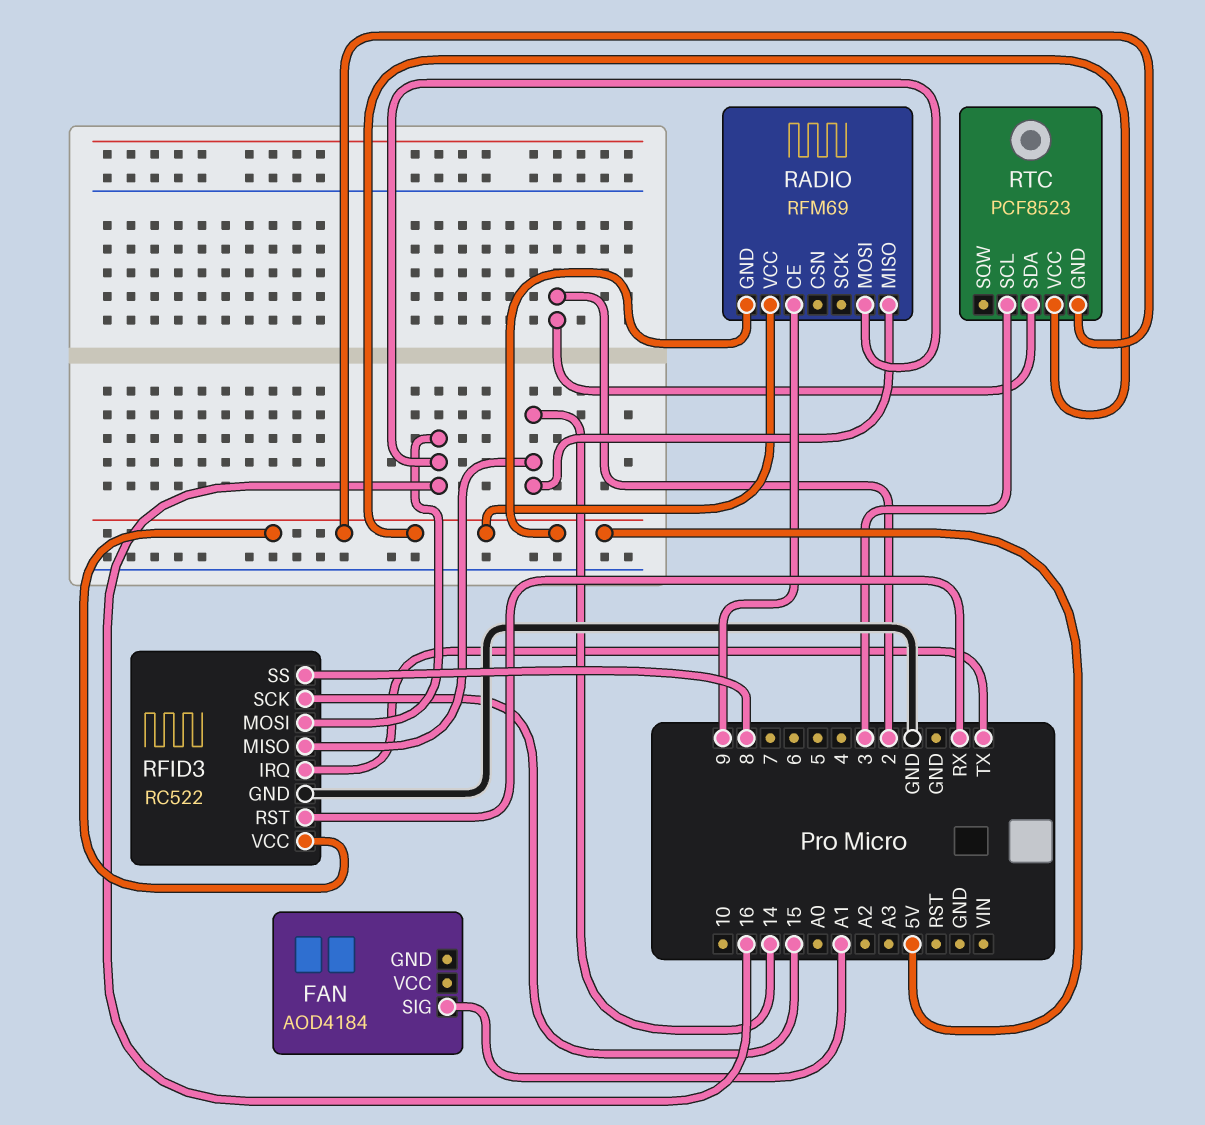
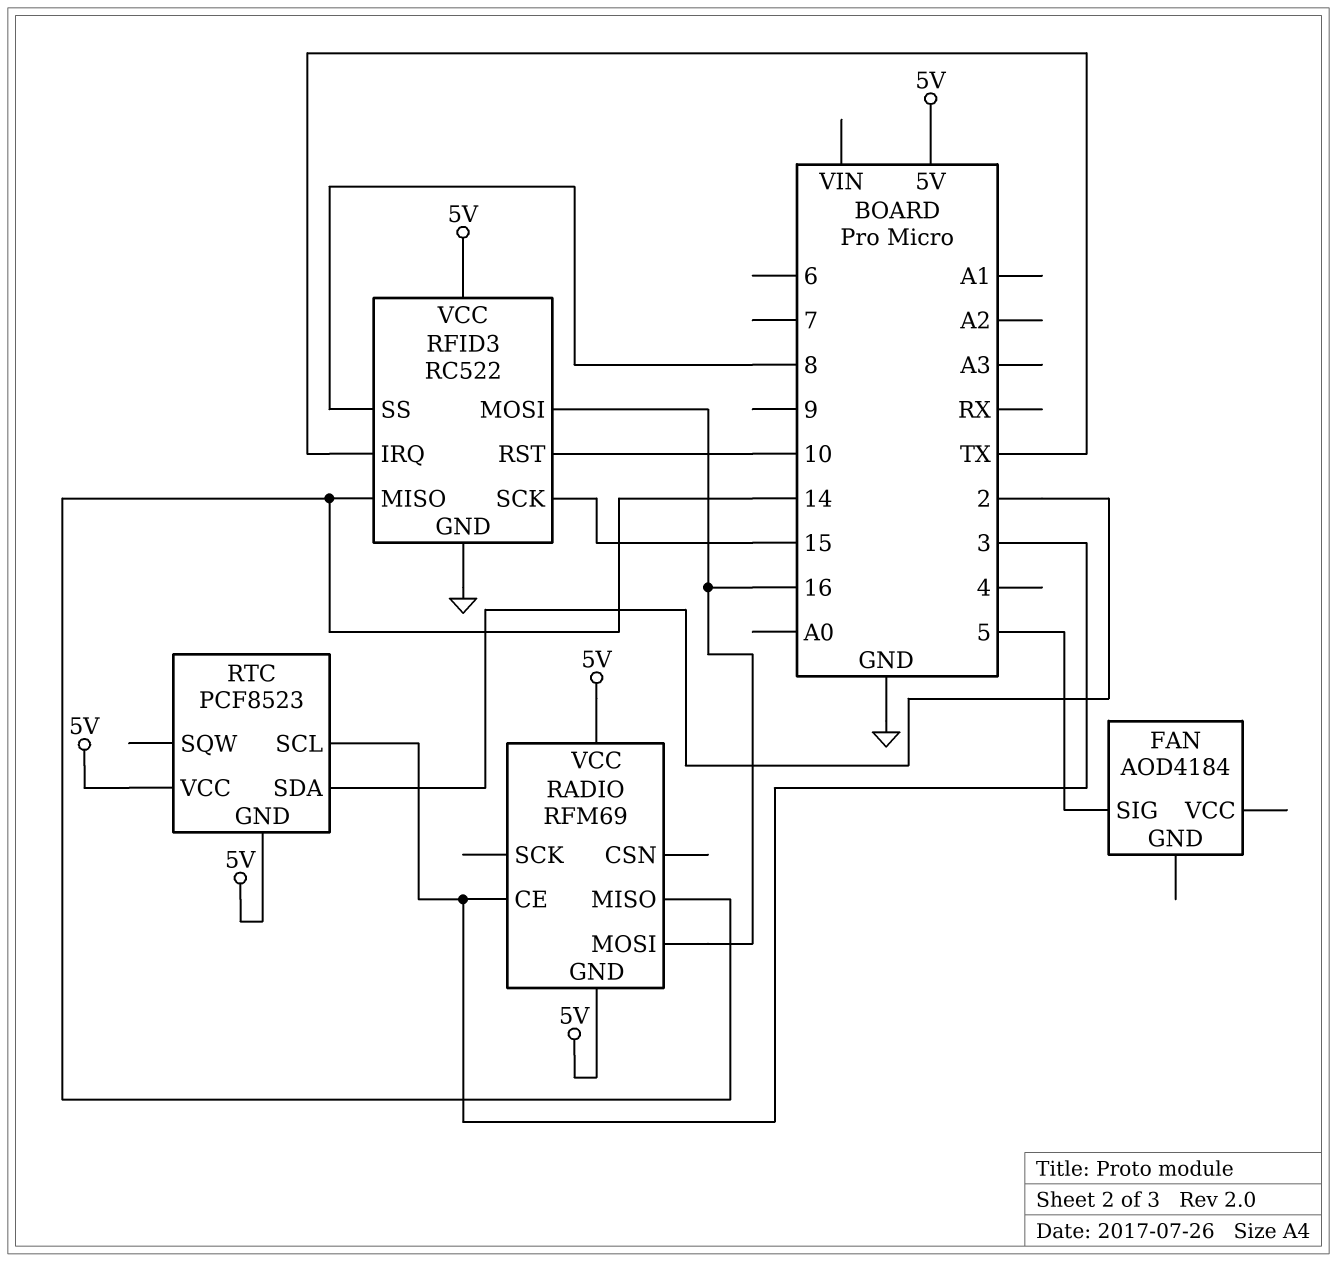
FAN pin SIG: A1 -> 5
RADIO pin CE: 9 -> 3
RFID3 pin RST: RX -> 10

